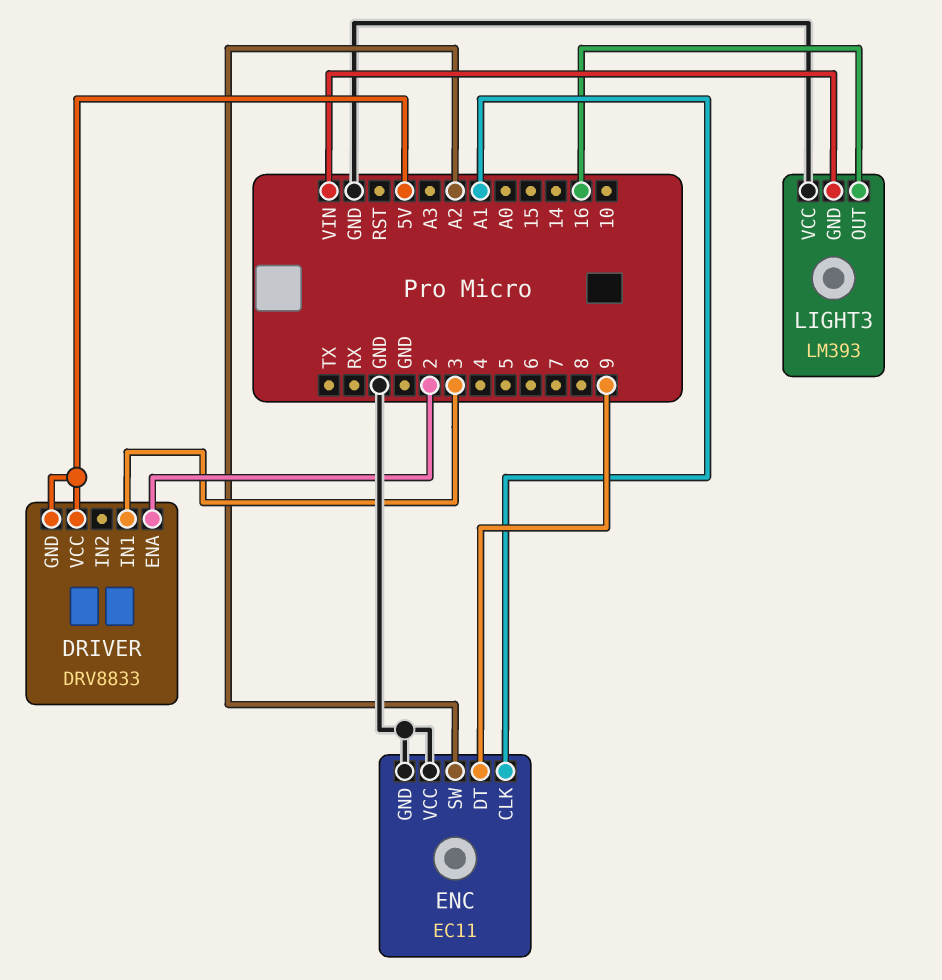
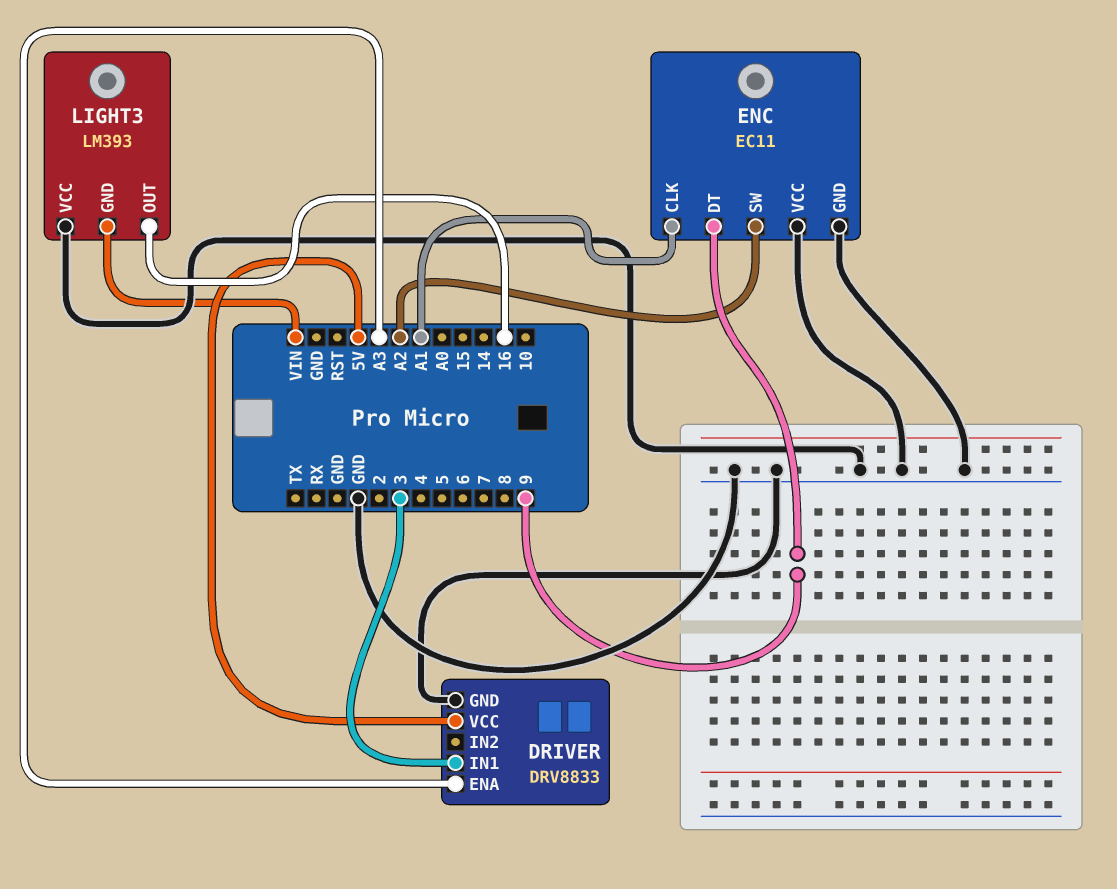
DRIVER pin ENA: 2 -> A3
DRIVER pin GND: 5V -> GND

